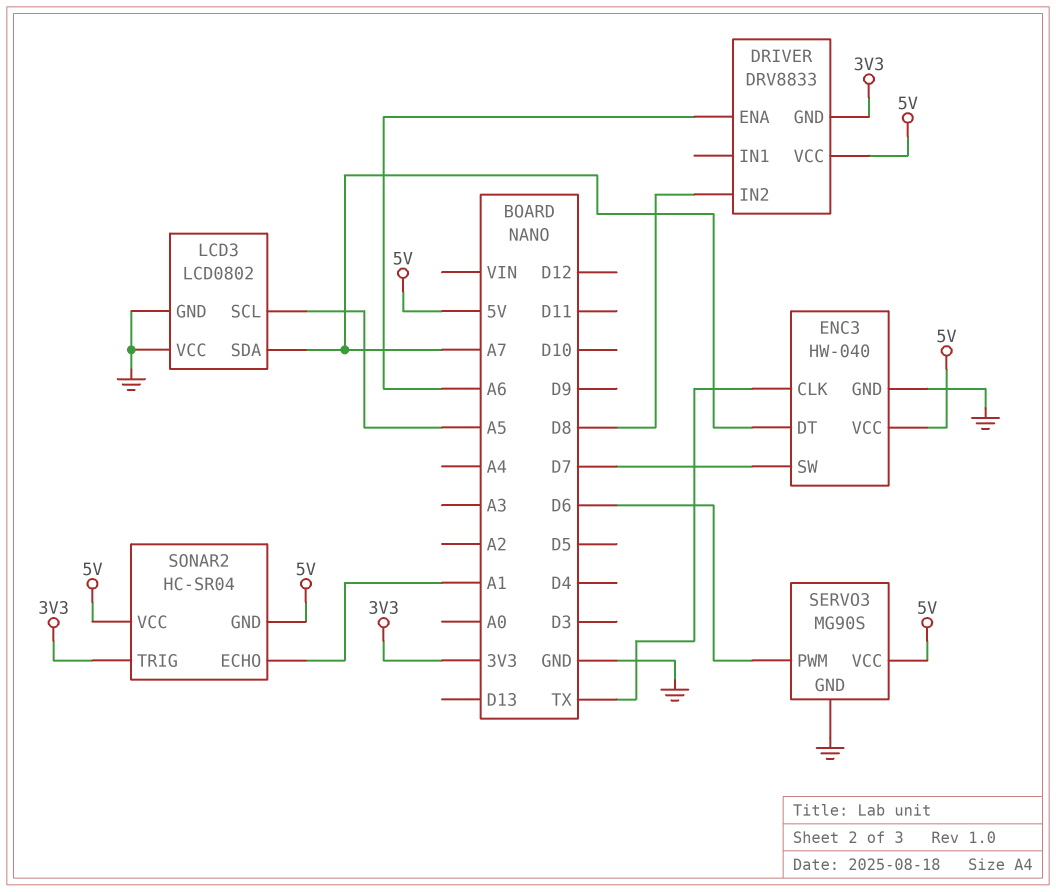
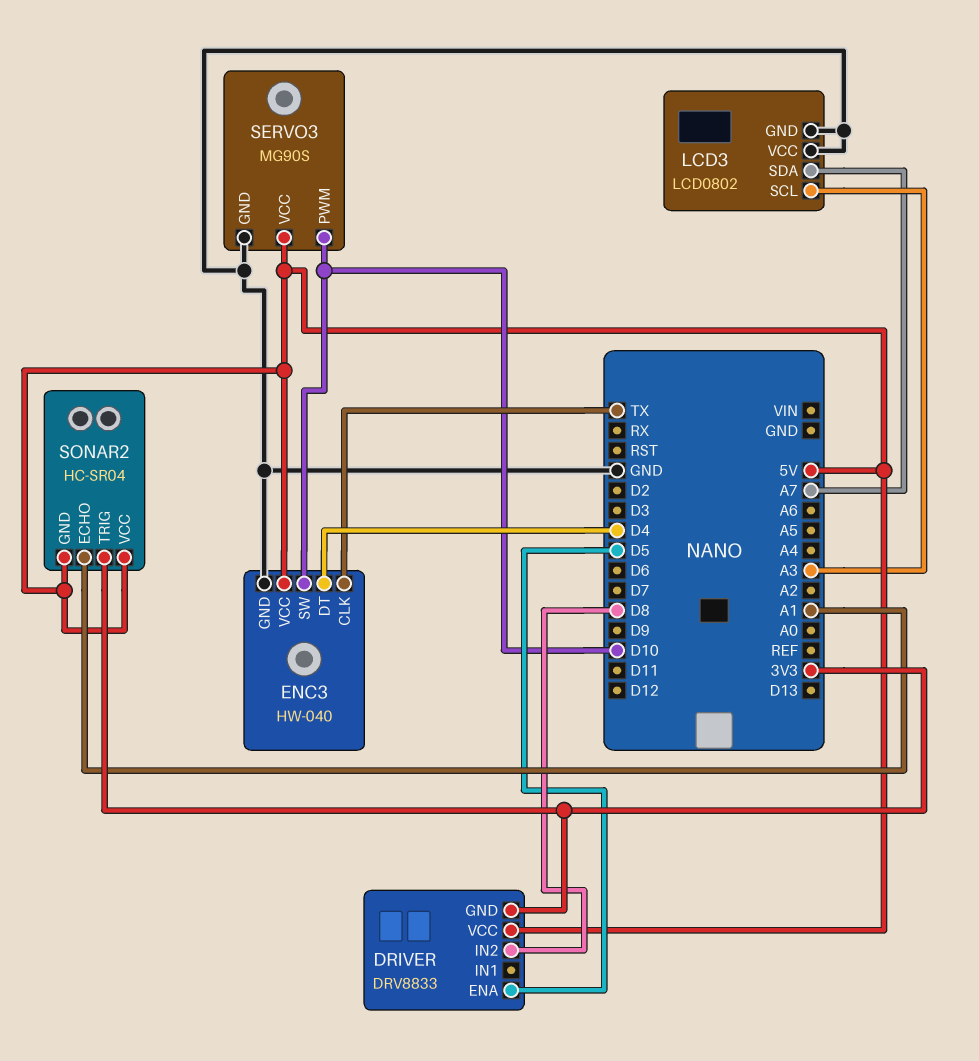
DRIVER pin ENA: A6 -> D5
ENC3 pin DT: A7 -> D4
ENC3 pin SW: D7 -> D10
LCD3 pin SCL: A5 -> A3
SERVO3 pin PWM: D6 -> D10

